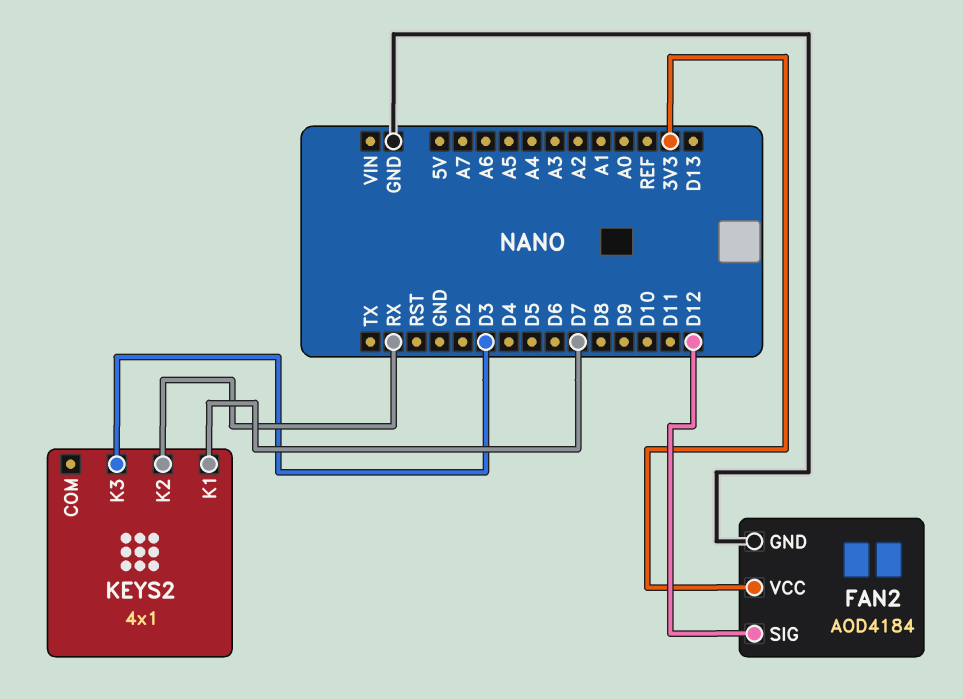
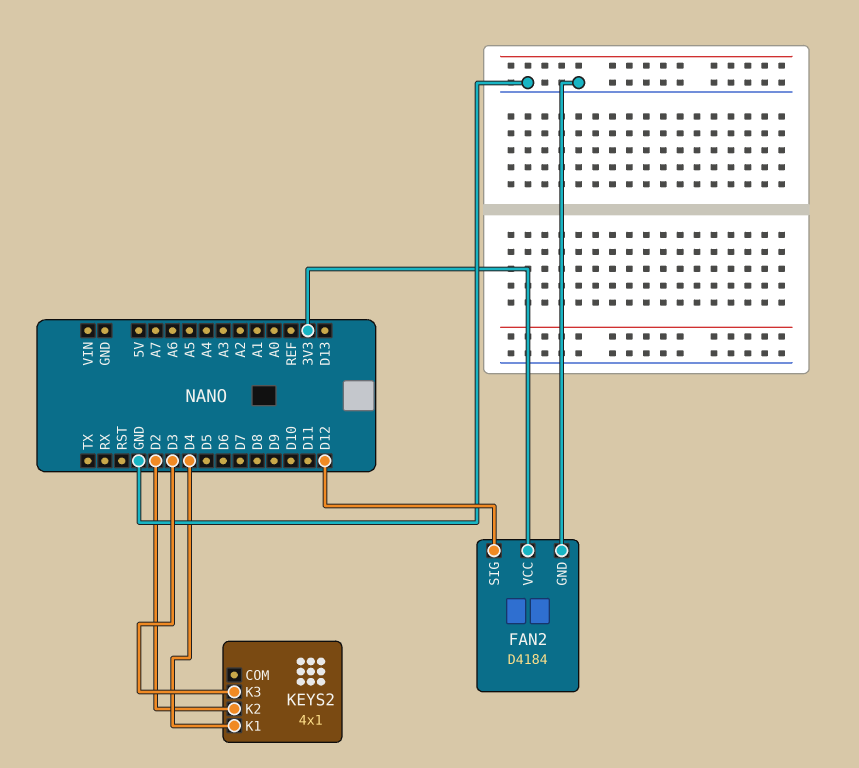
FAN2: AOD4184 -> D4184
KEYS2 pin K1: D7 -> D4
KEYS2 pin K2: RX -> D2

